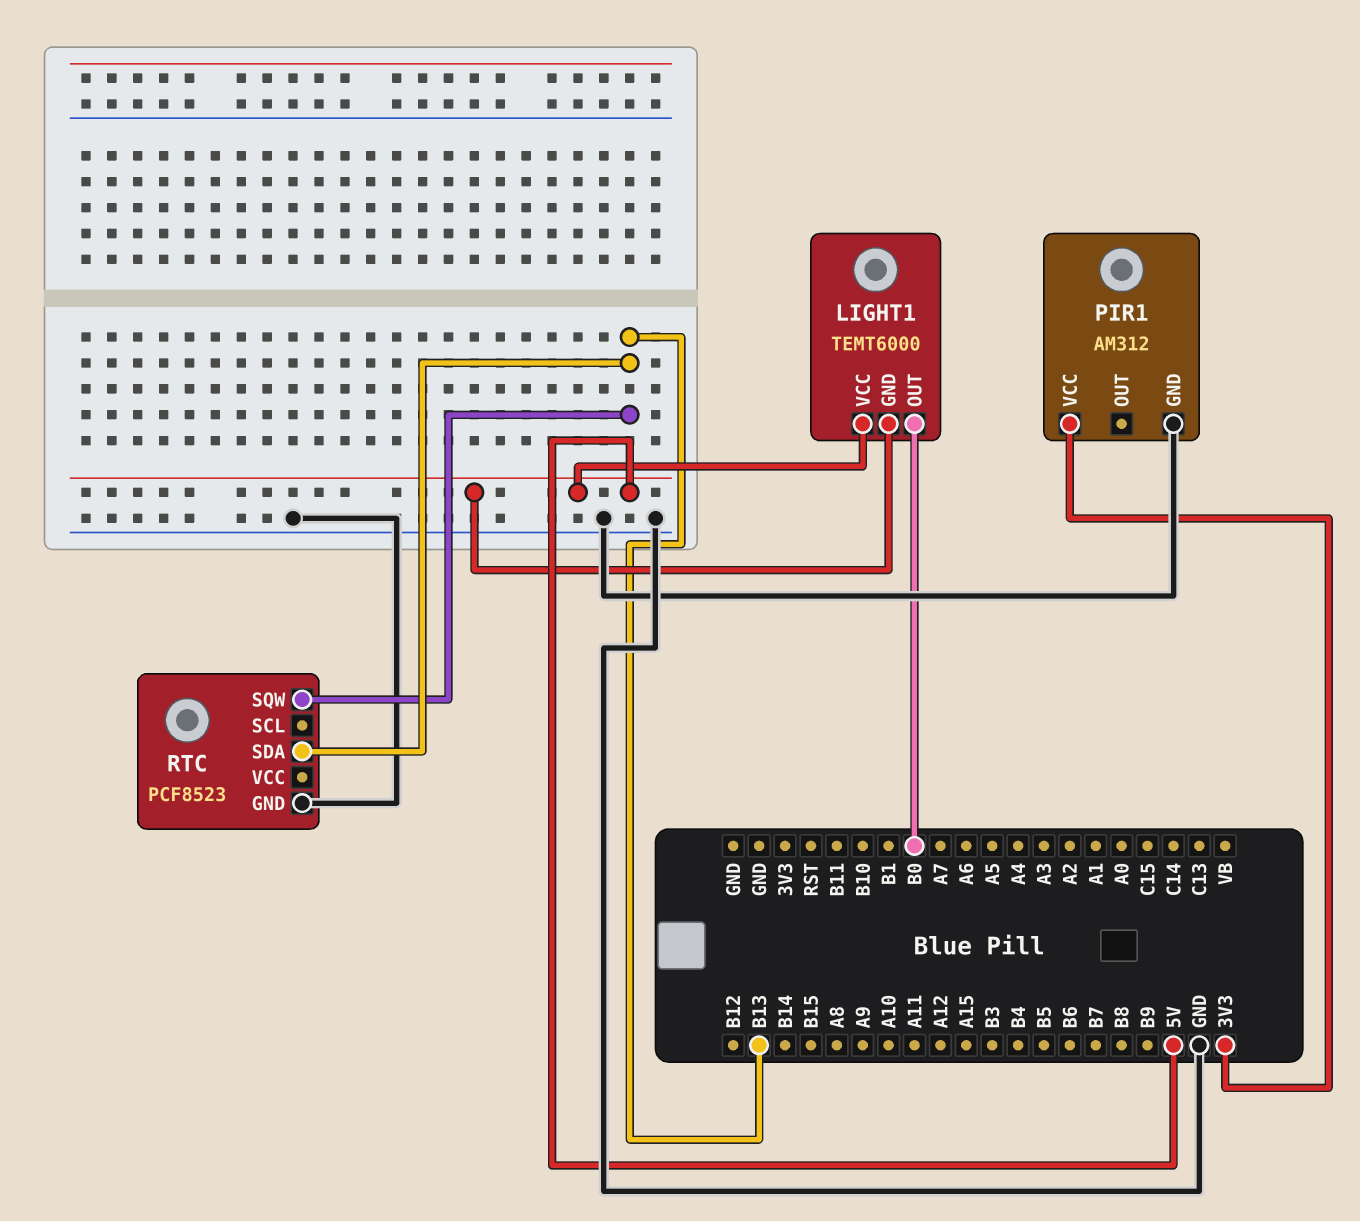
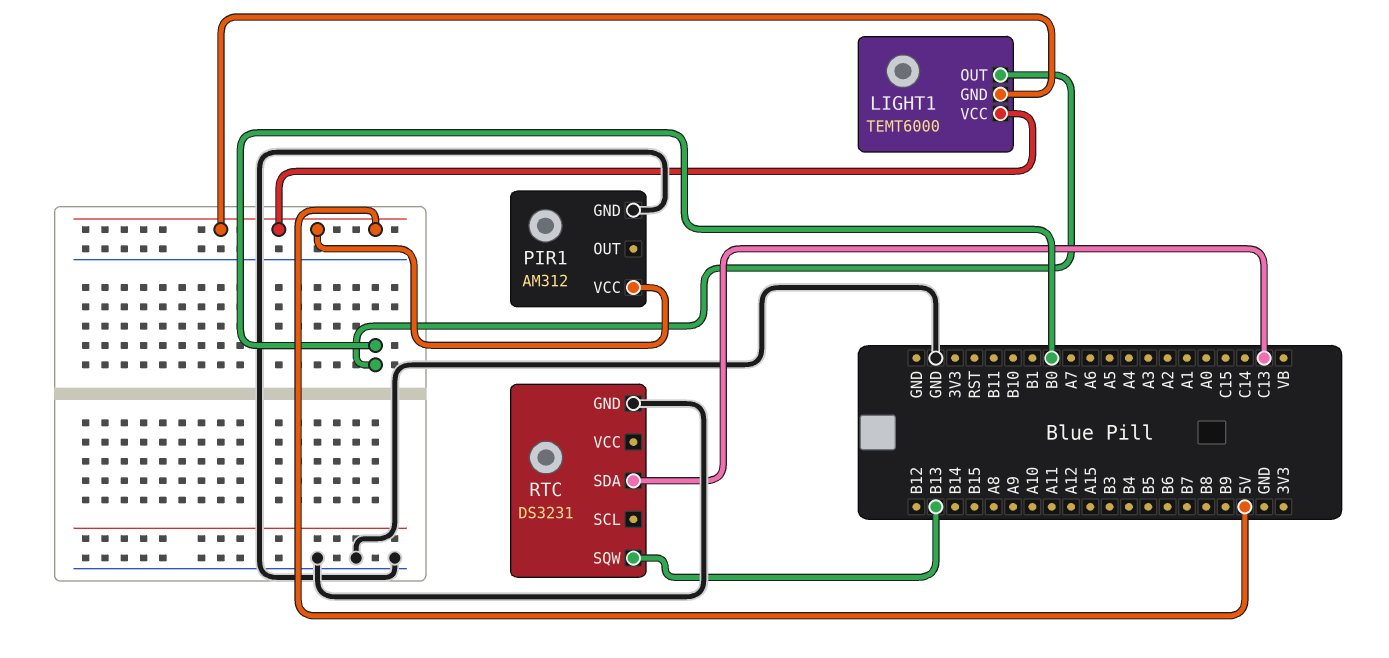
PIR1 pin VCC: 3V3 -> 5V
RTC: PCF8523 -> DS3231
RTC pin SDA: B13 -> C13

